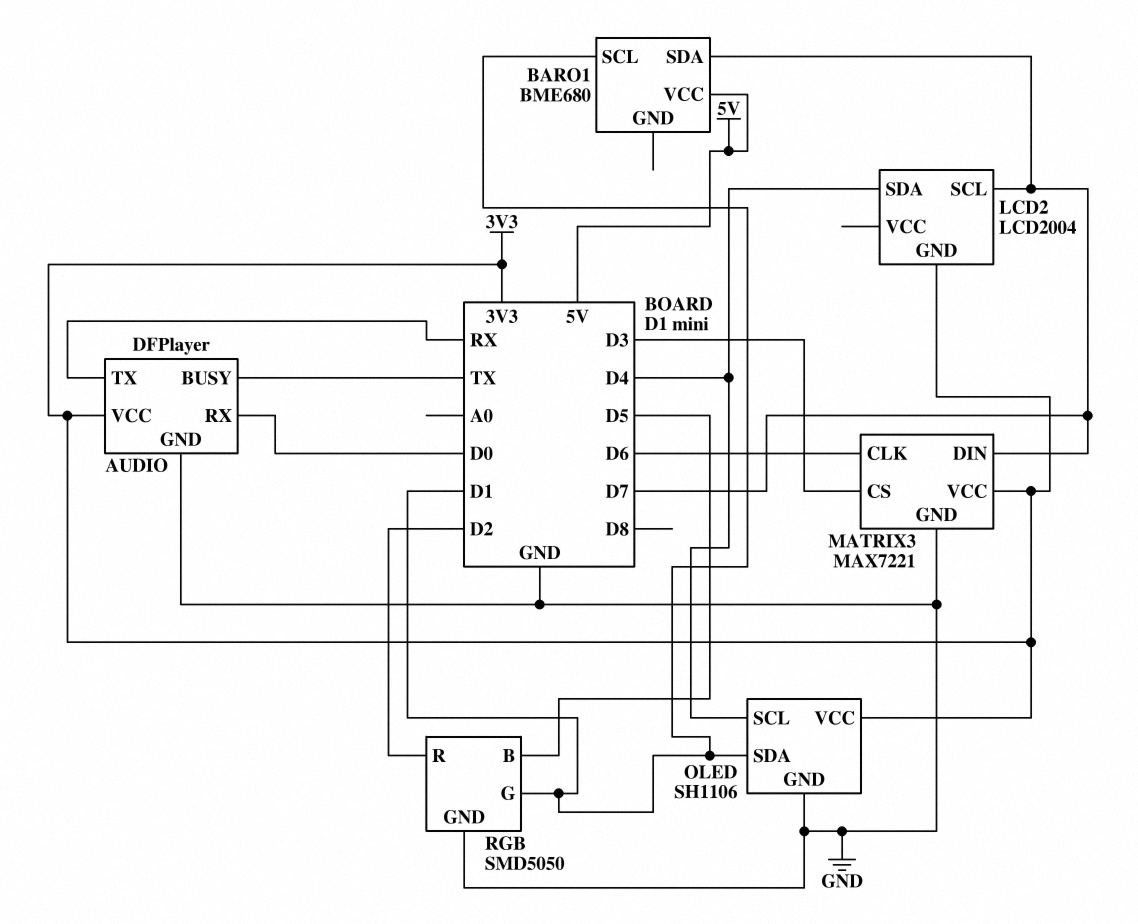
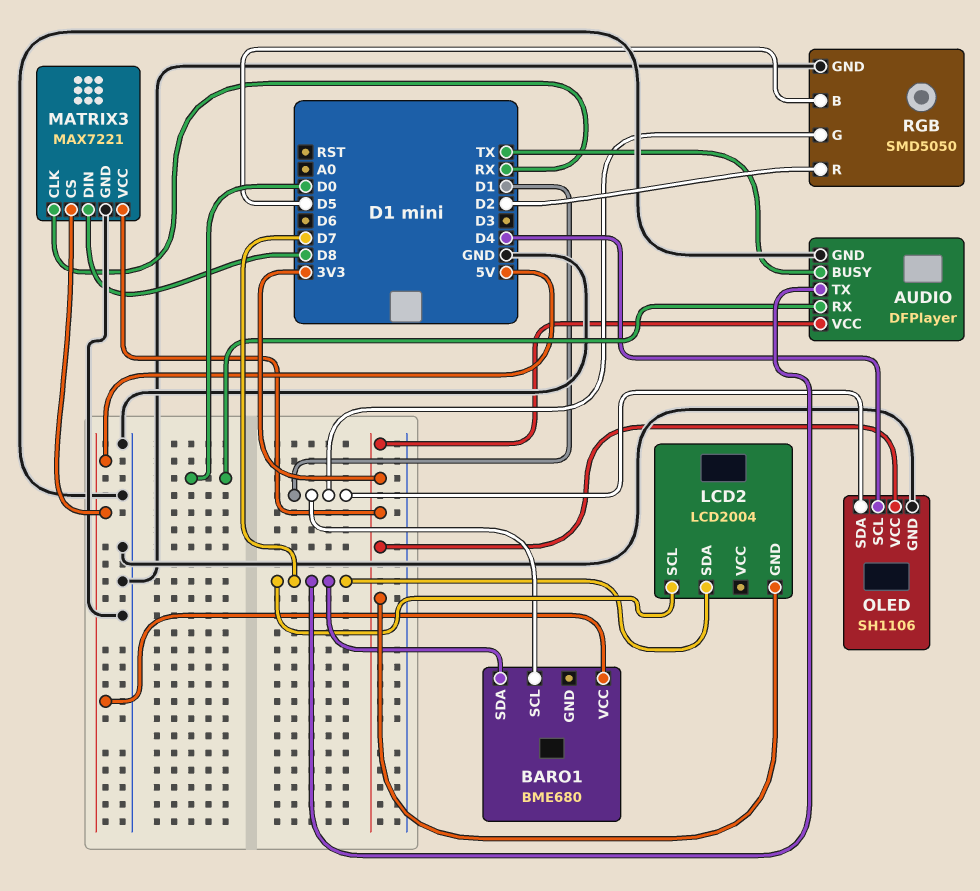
AUDIO pin TX: RX -> D7
LCD2 pin SDA: D4 -> D7
MATRIX3 pin CLK: D6 -> RX
MATRIX3 pin CS: D3 -> 5V
MATRIX3 pin DIN: D7 -> D8

